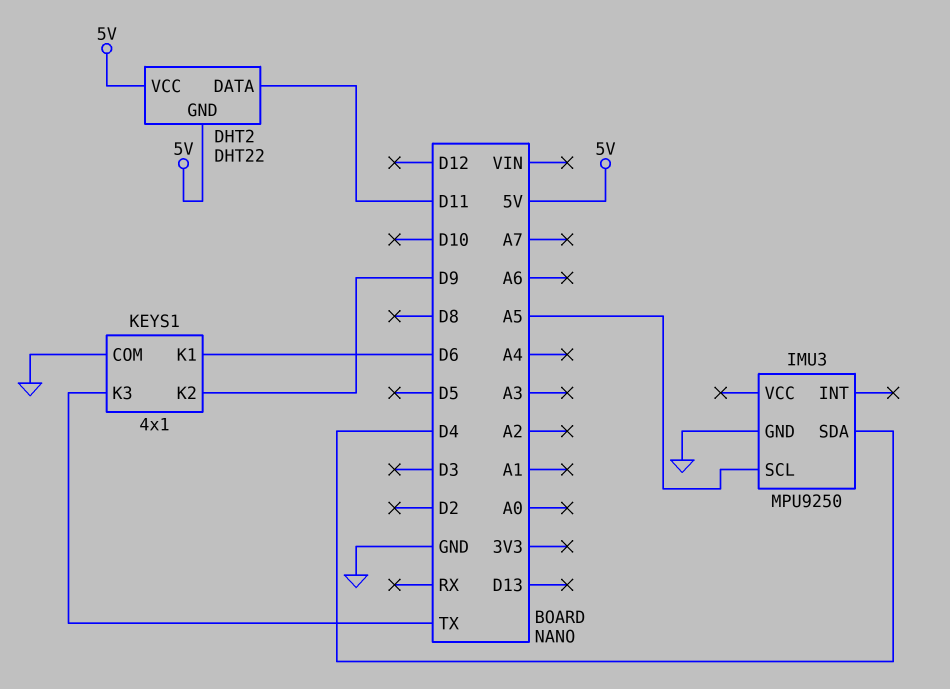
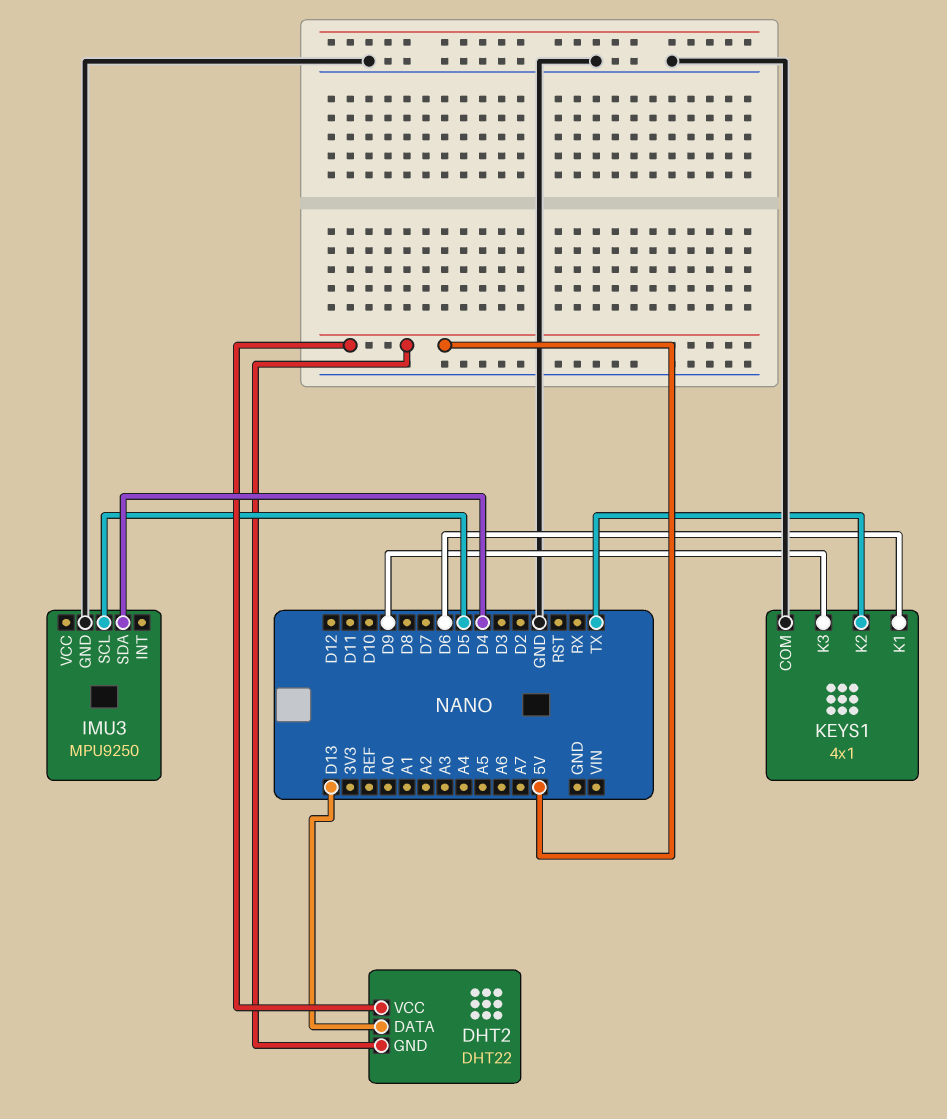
DHT2 pin DATA: D11 -> D13
IMU3 pin SCL: A5 -> D5
KEYS1 pin K2: D9 -> TX
KEYS1 pin K3: TX -> D9

